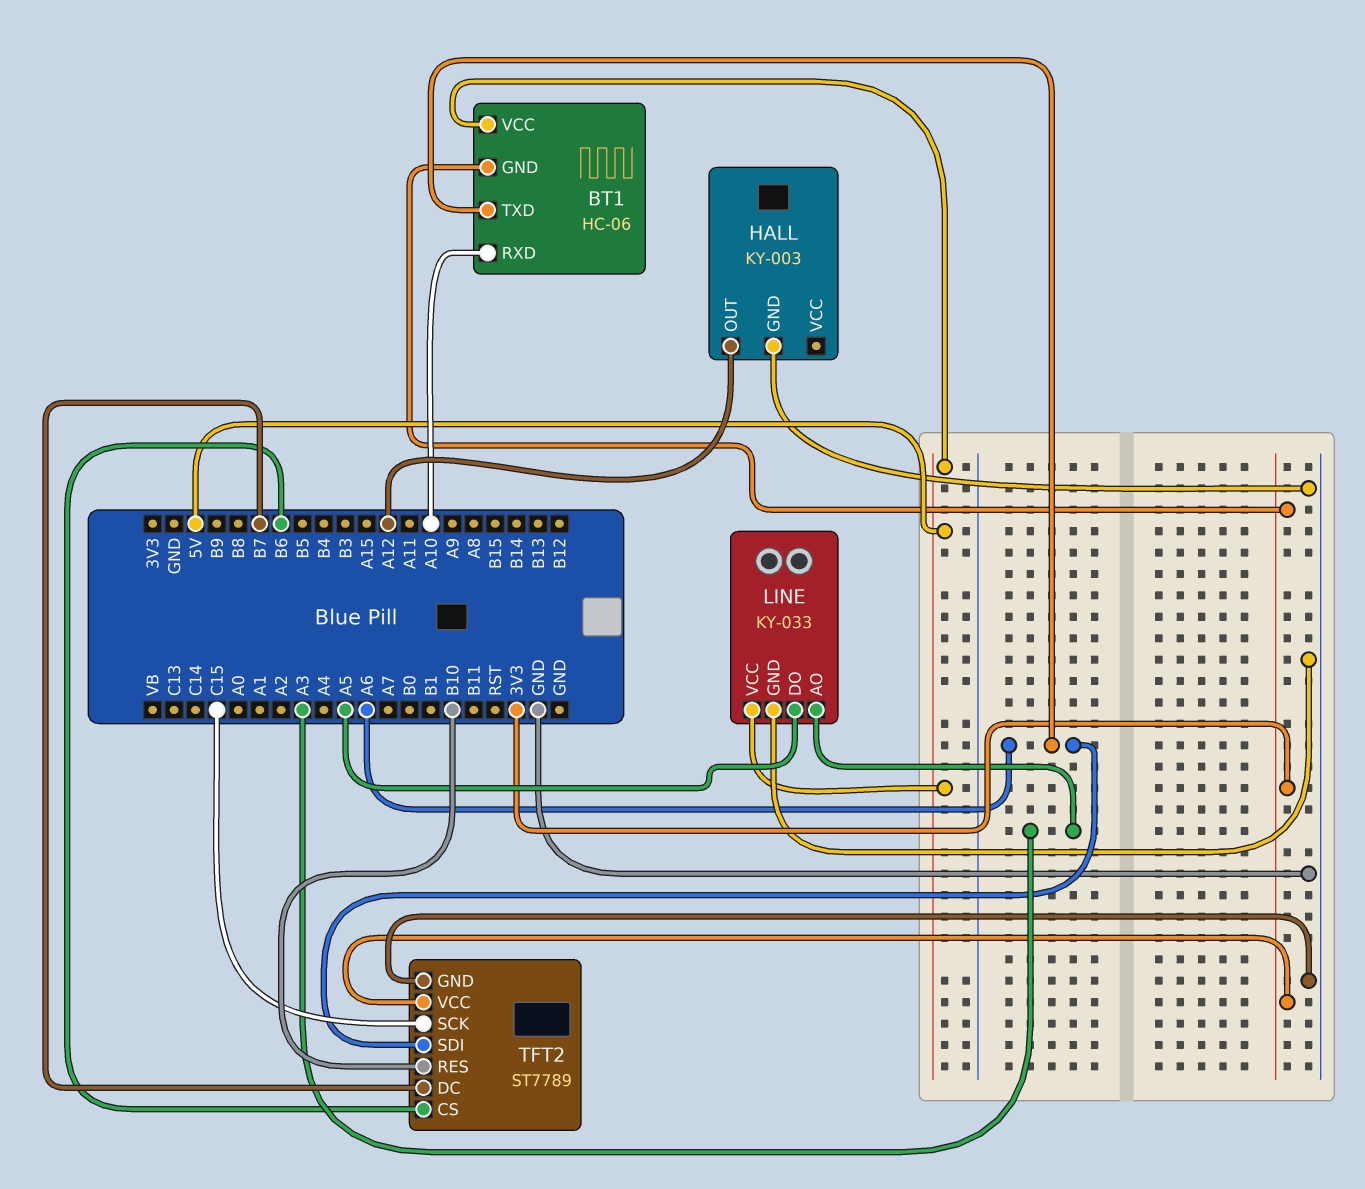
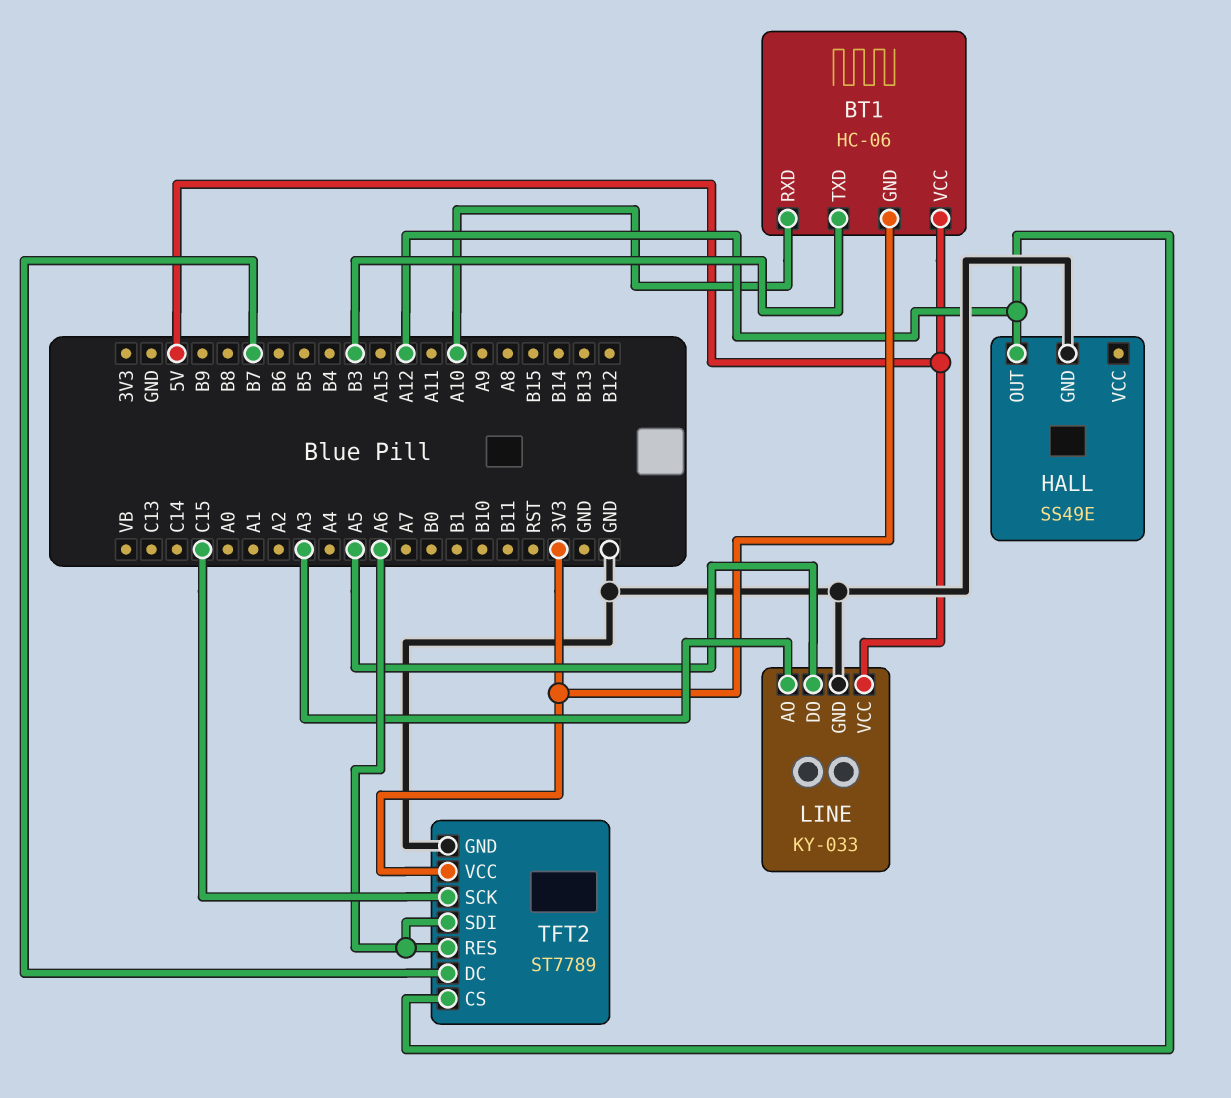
BT1 pin TXD: A6 -> B3
HALL: KY-003 -> SS49E
TFT2 pin CS: B6 -> A12
TFT2 pin RES: B10 -> A6

